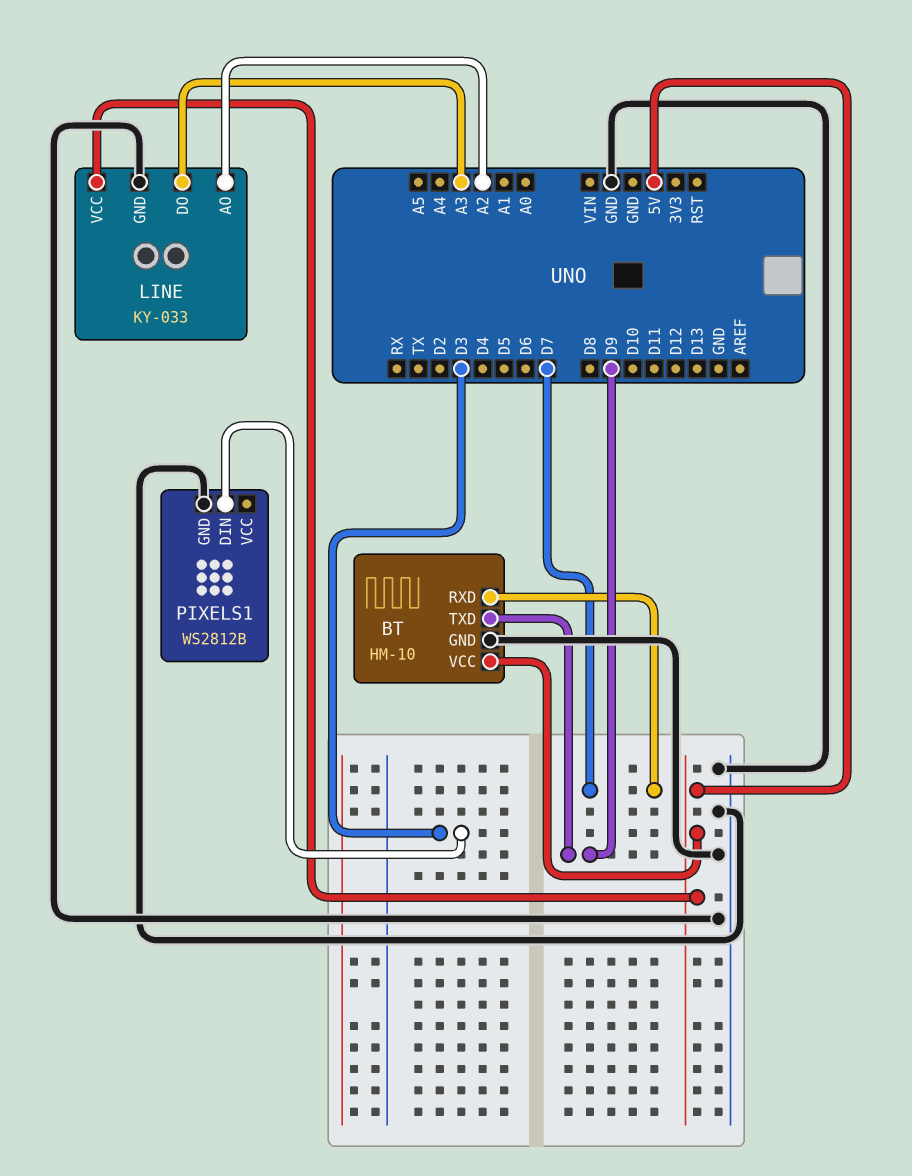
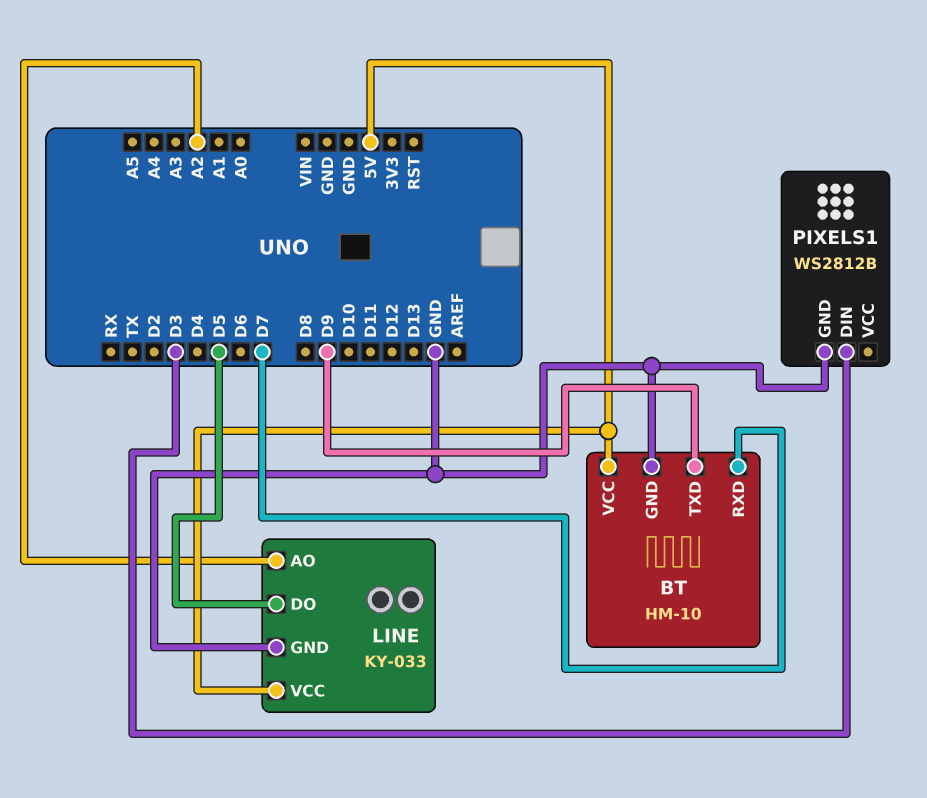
LINE pin DO: A3 -> D5

